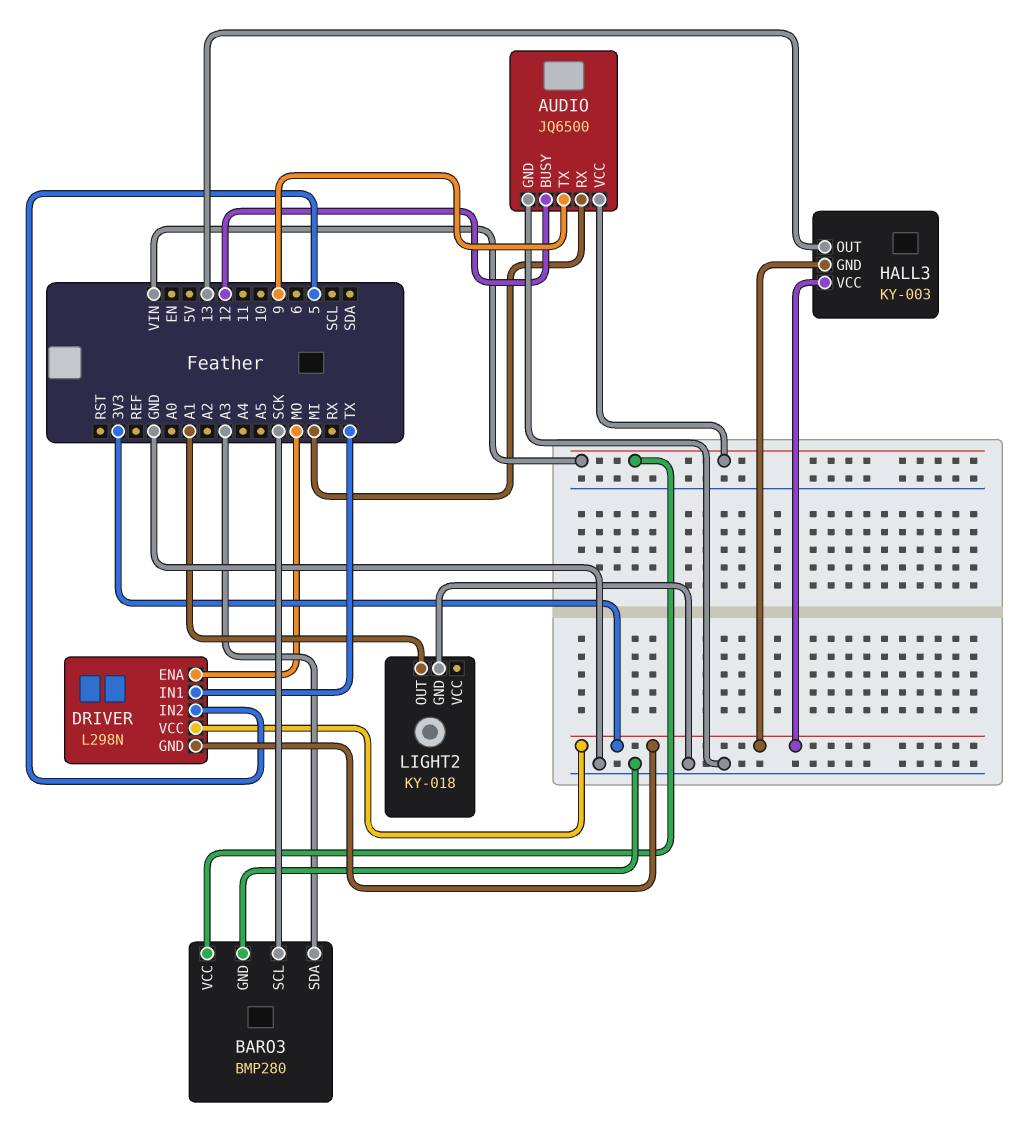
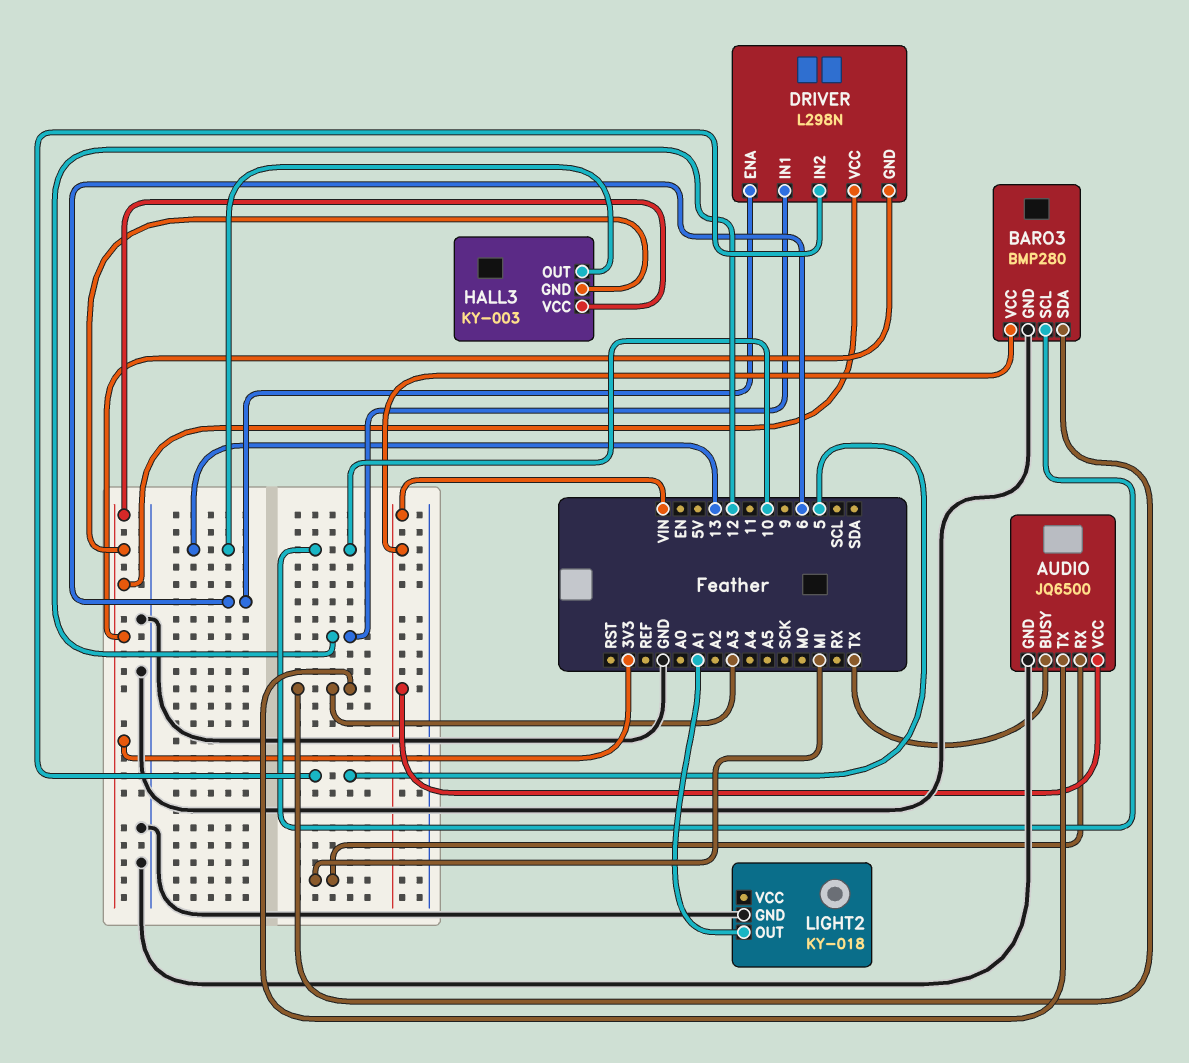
AUDIO pin BUSY: 12 -> TX
AUDIO pin TX: 9 -> A3
BARO3 pin SCL: SCK -> 10
DRIVER pin ENA: MO -> 6
DRIVER pin IN1: TX -> 12

